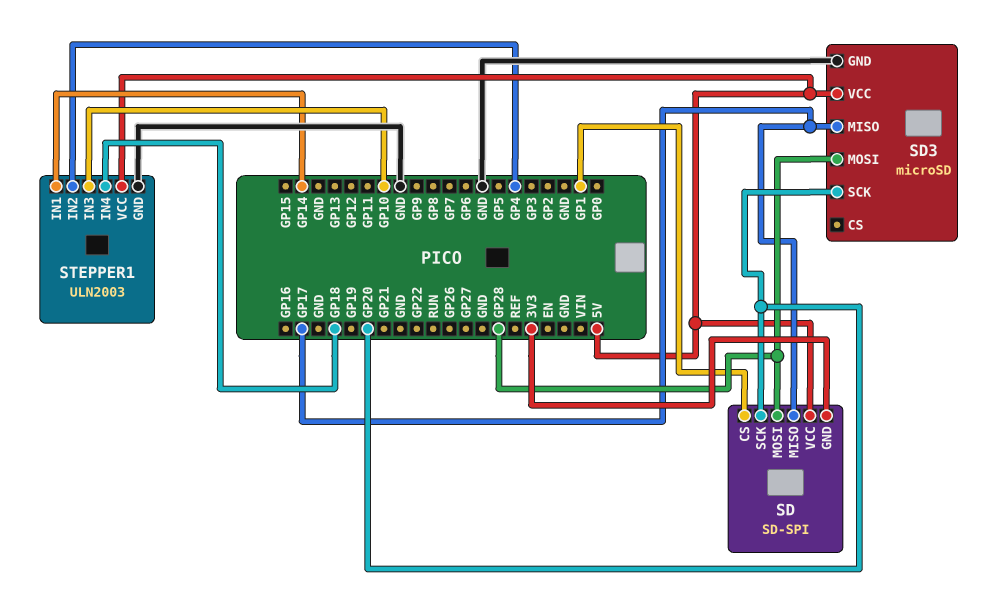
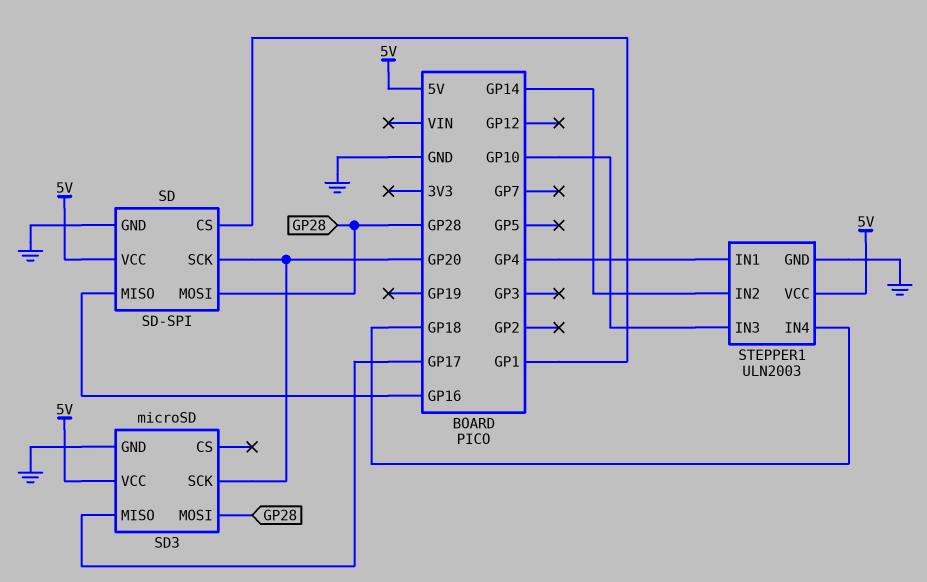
SD pin GND: 3V3 -> GND
SD pin MISO: GP17 -> GP16
STEPPER1 pin IN1: GP14 -> GP4
STEPPER1 pin IN2: GP4 -> GP14

